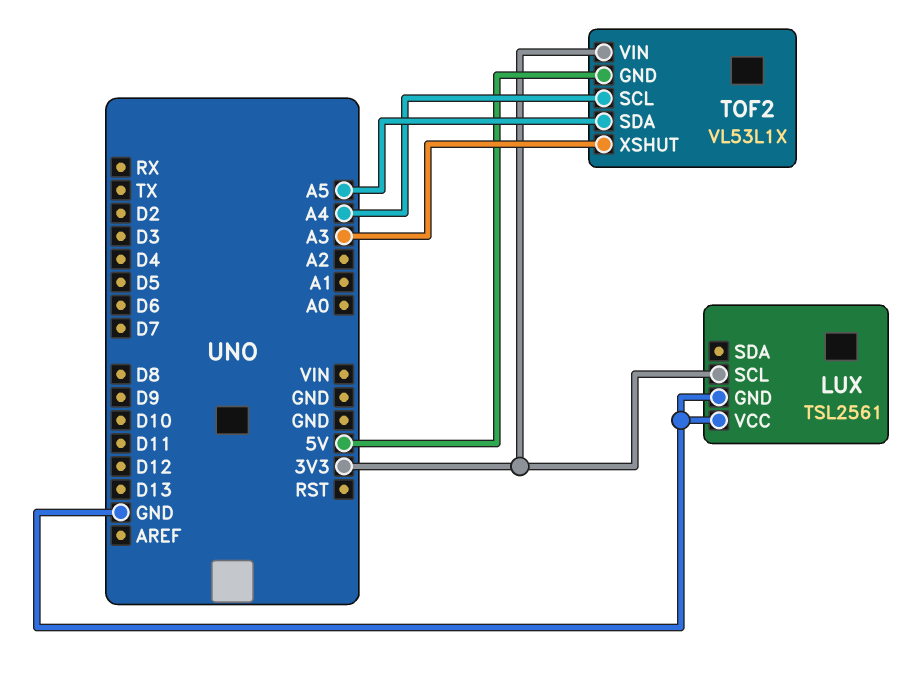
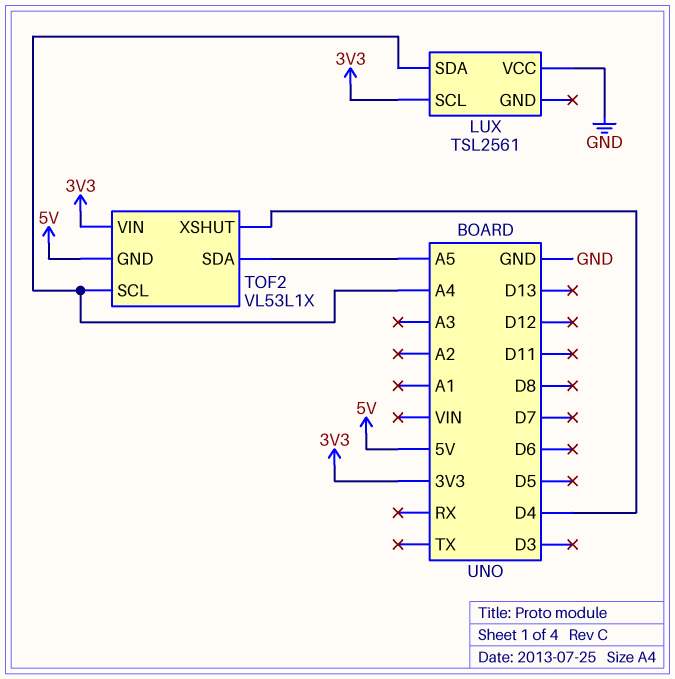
LUX pin GND: GND -> none
LUX pin SDA: none -> A4
TOF2 pin XSHUT: A3 -> D4

